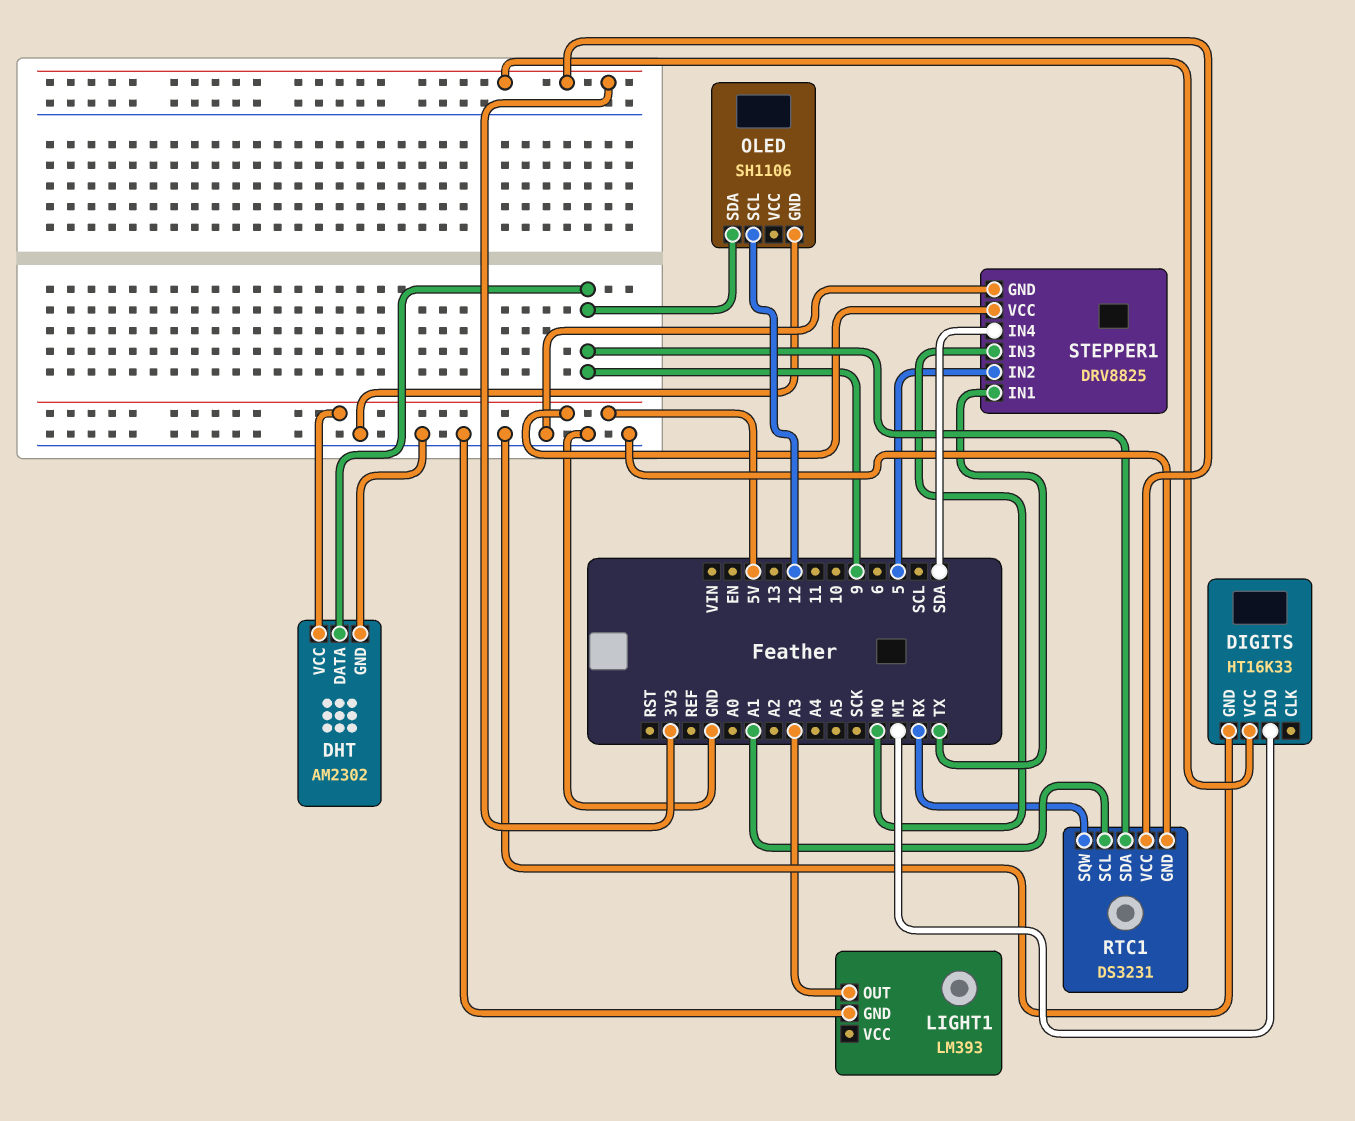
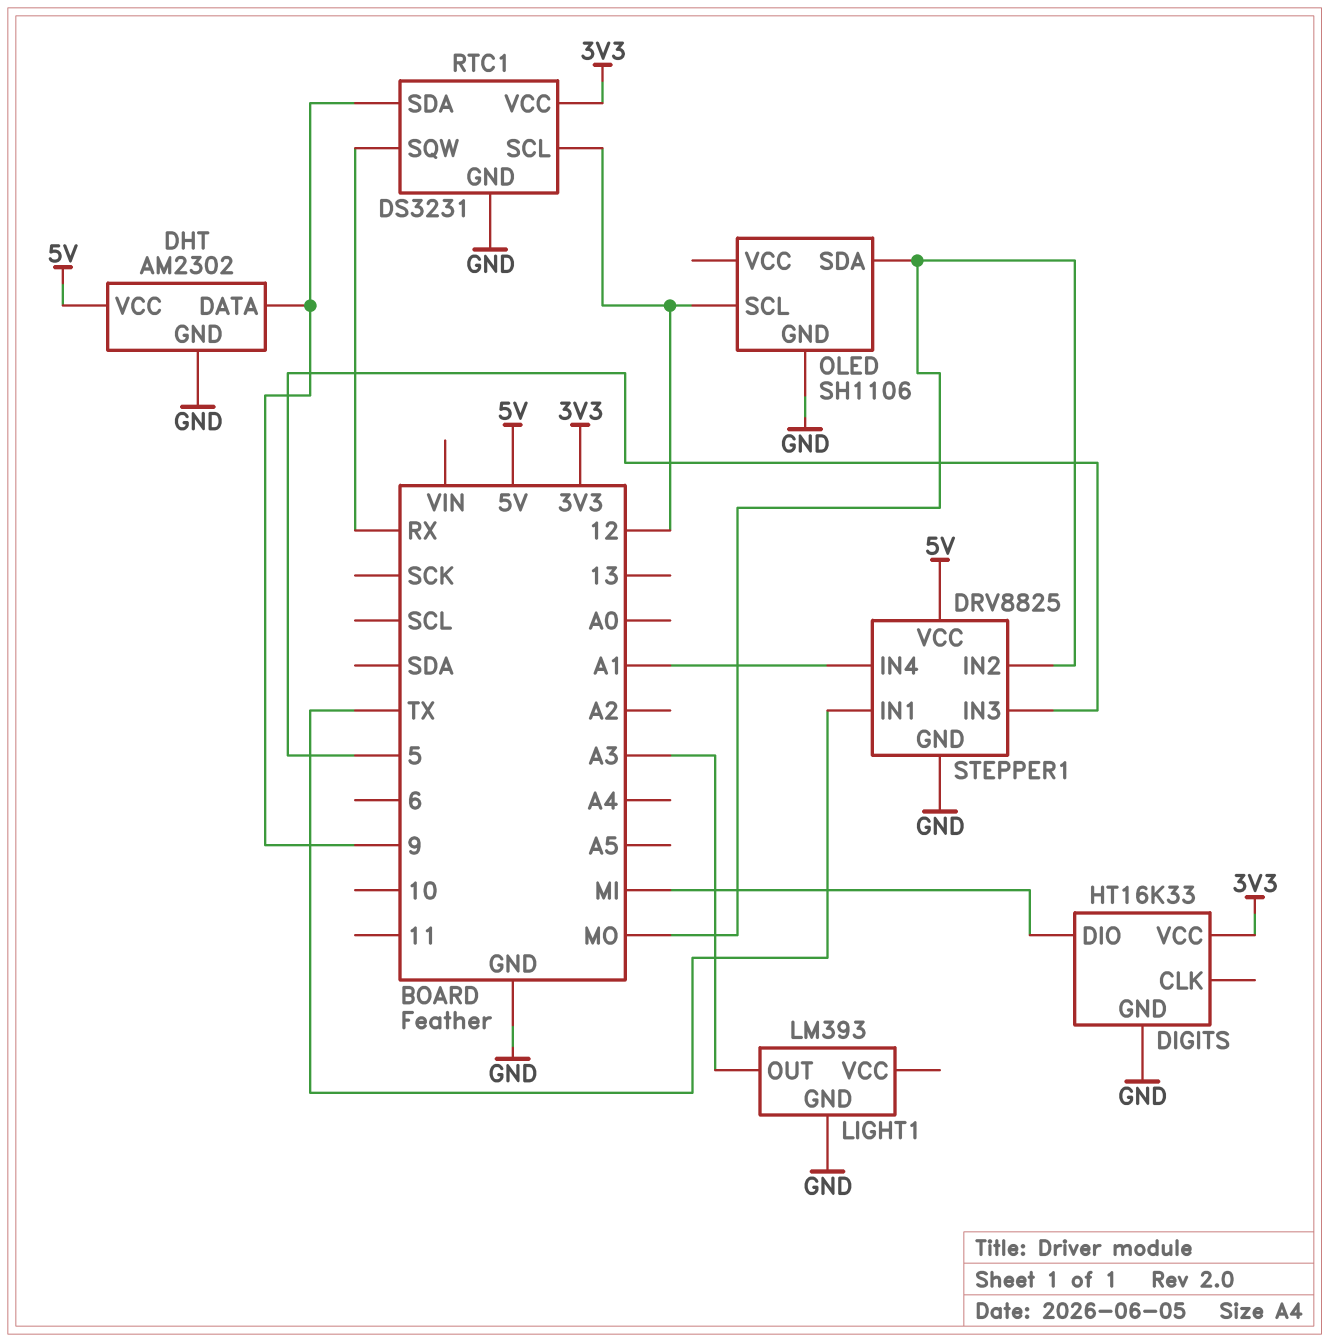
OLED pin SDA: 9 -> MO
RTC1 pin SCL: A1 -> 12
STEPPER1 pin IN2: 5 -> MO
STEPPER1 pin IN3: MO -> 5
STEPPER1 pin IN4: SDA -> A1

